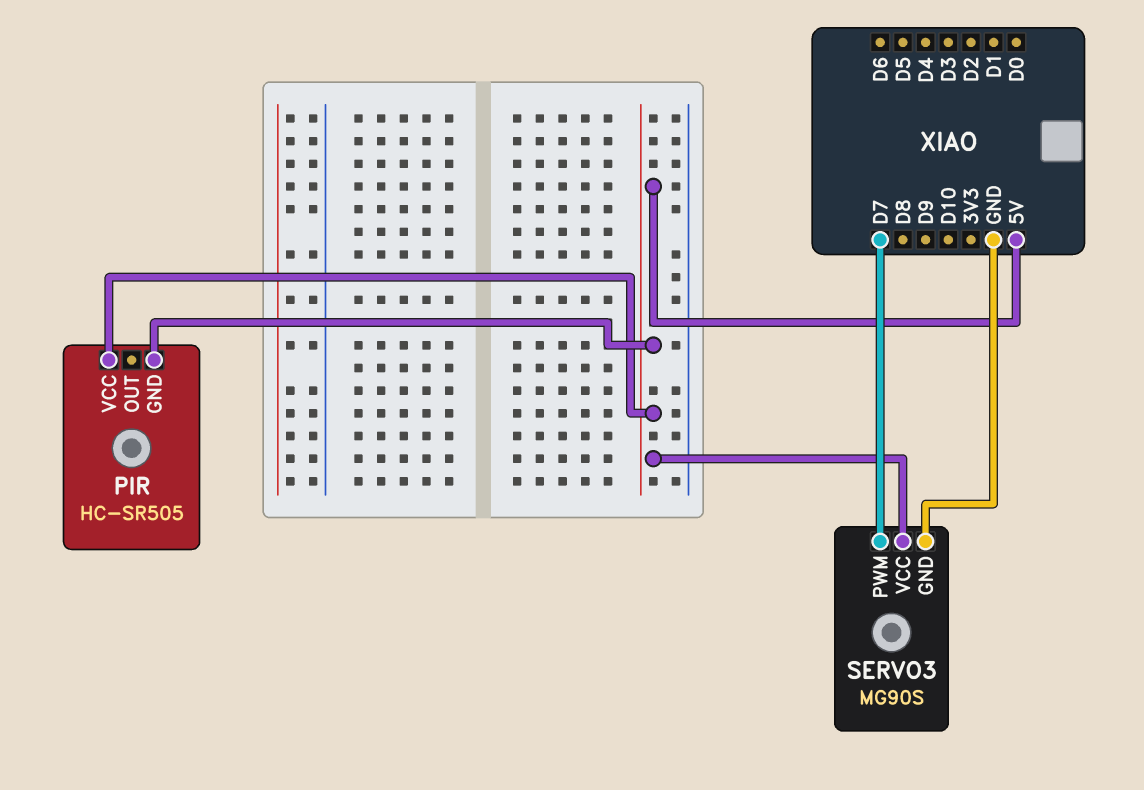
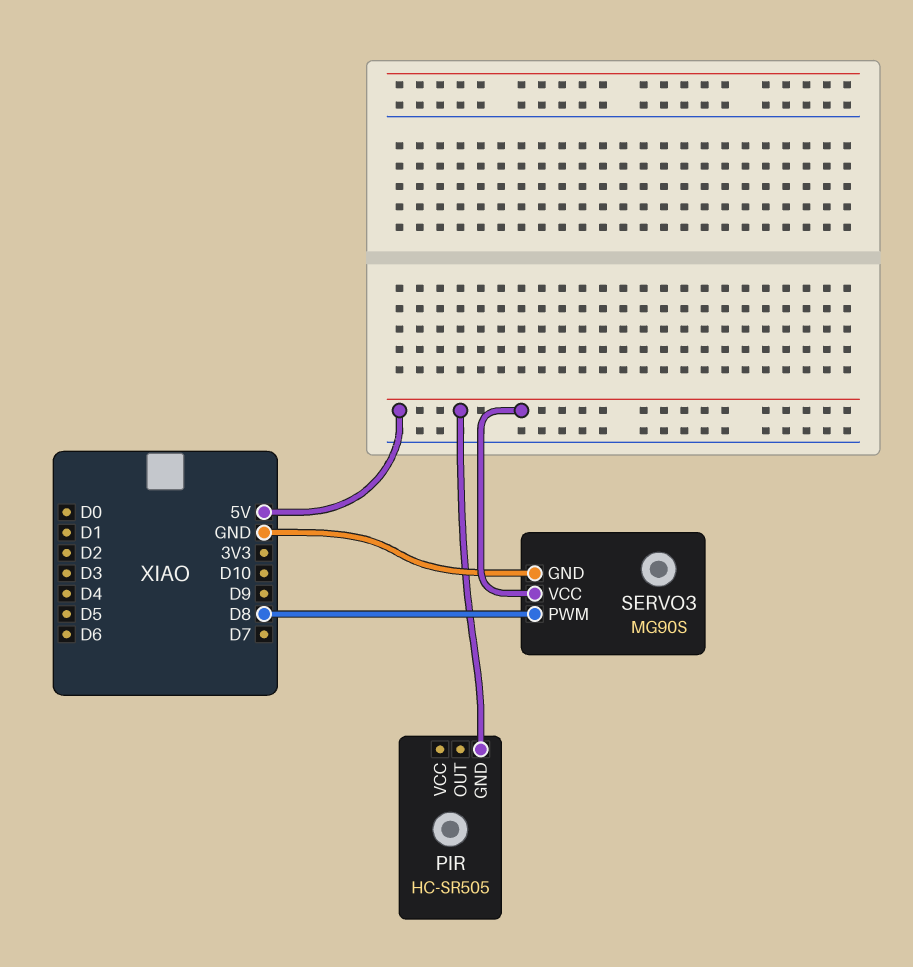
PIR pin VCC: 5V -> none
SERVO3 pin PWM: D7 -> D8

